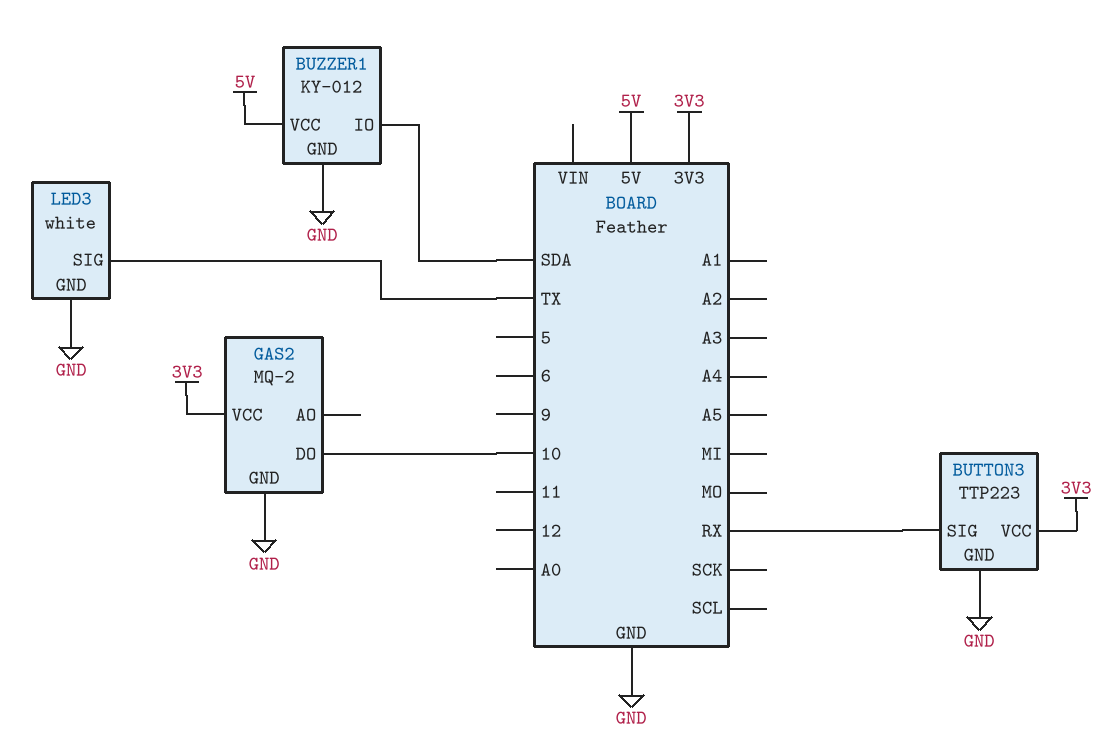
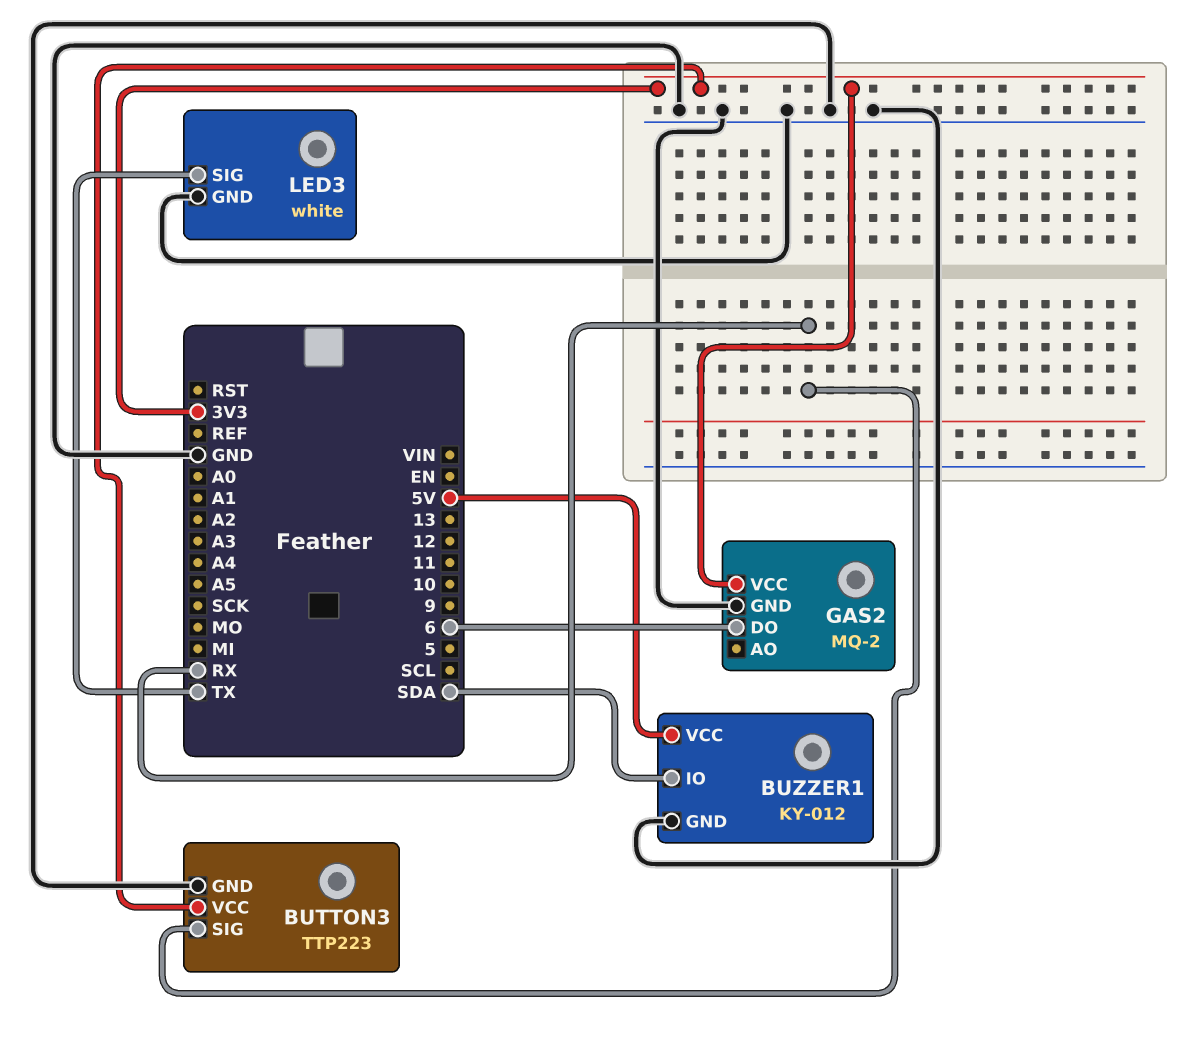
GAS2 pin DO: 10 -> 6

